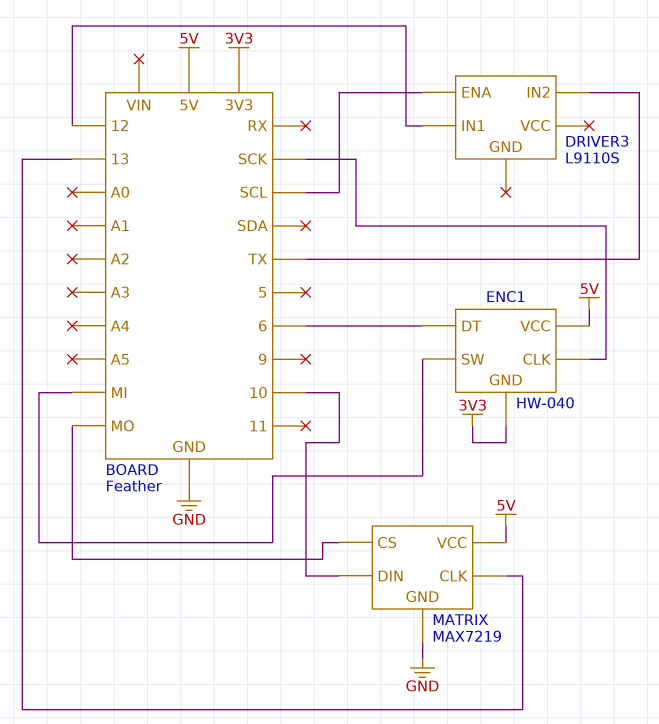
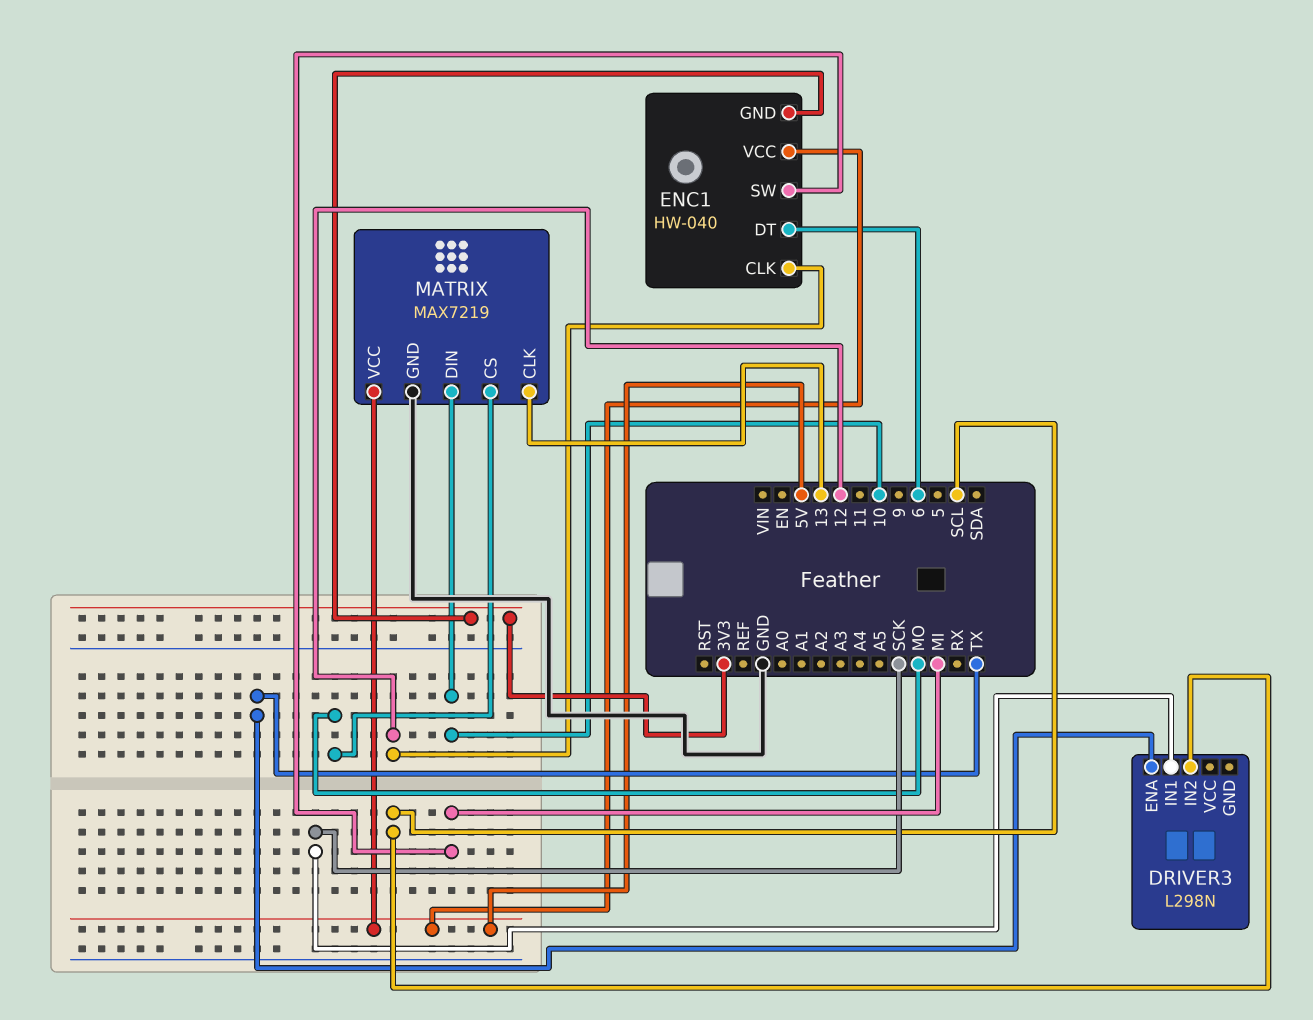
DRIVER3: L9110S -> L298N
DRIVER3 pin ENA: SCL -> TX
DRIVER3 pin IN1: 12 -> SCK
DRIVER3 pin IN2: TX -> SCL
ENC1 pin CLK: SCK -> 12

